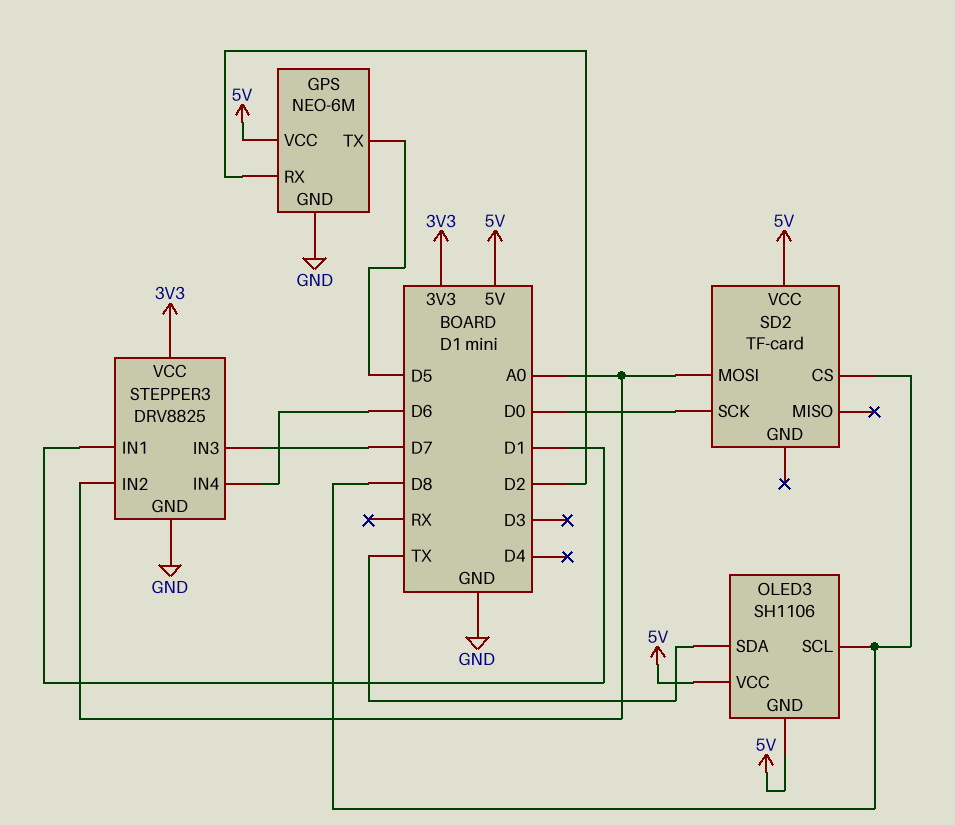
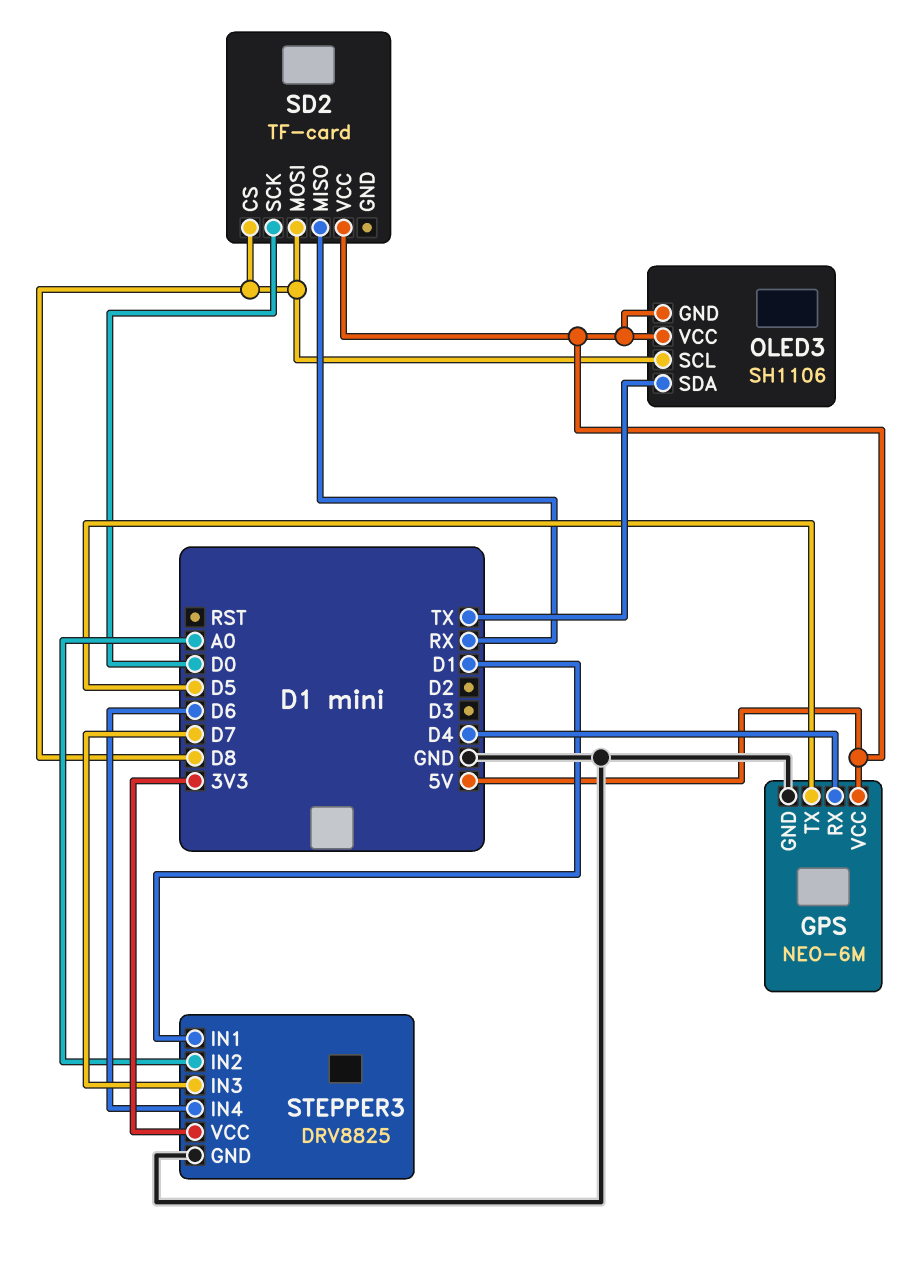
GPS pin RX: D2 -> D4
SD2 pin MISO: none -> RX
SD2 pin MOSI: A0 -> D8

